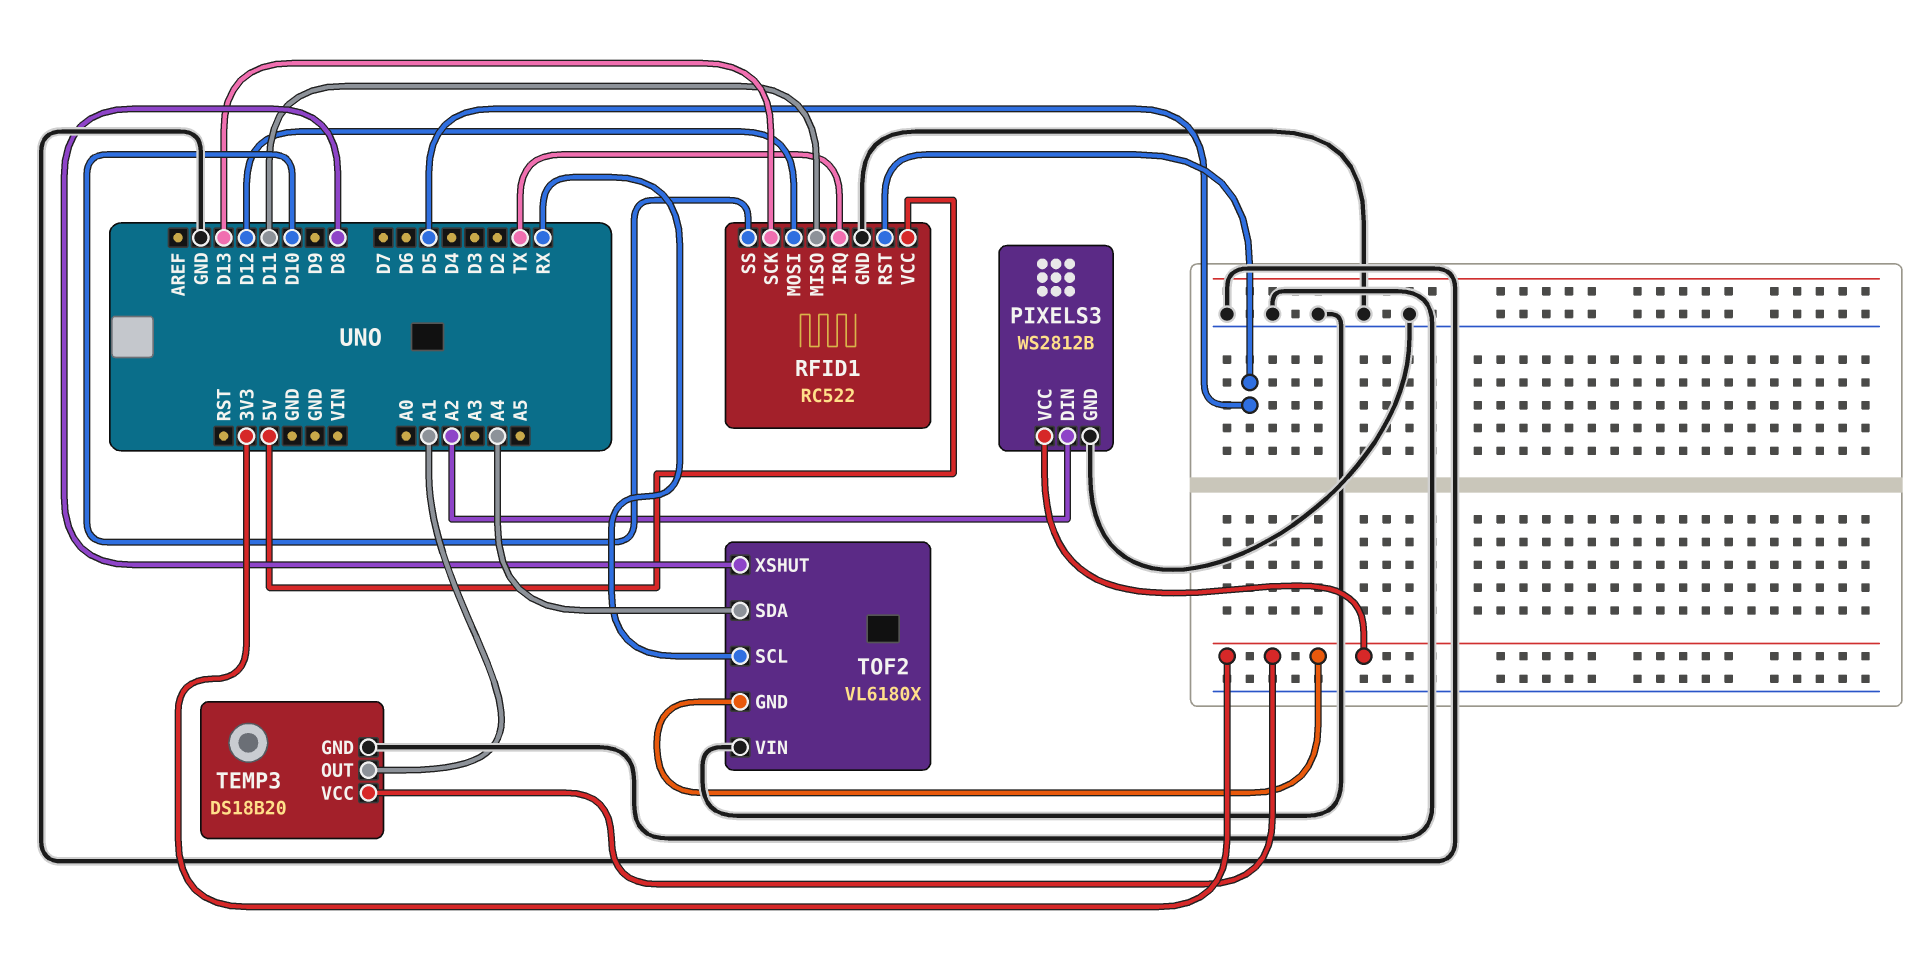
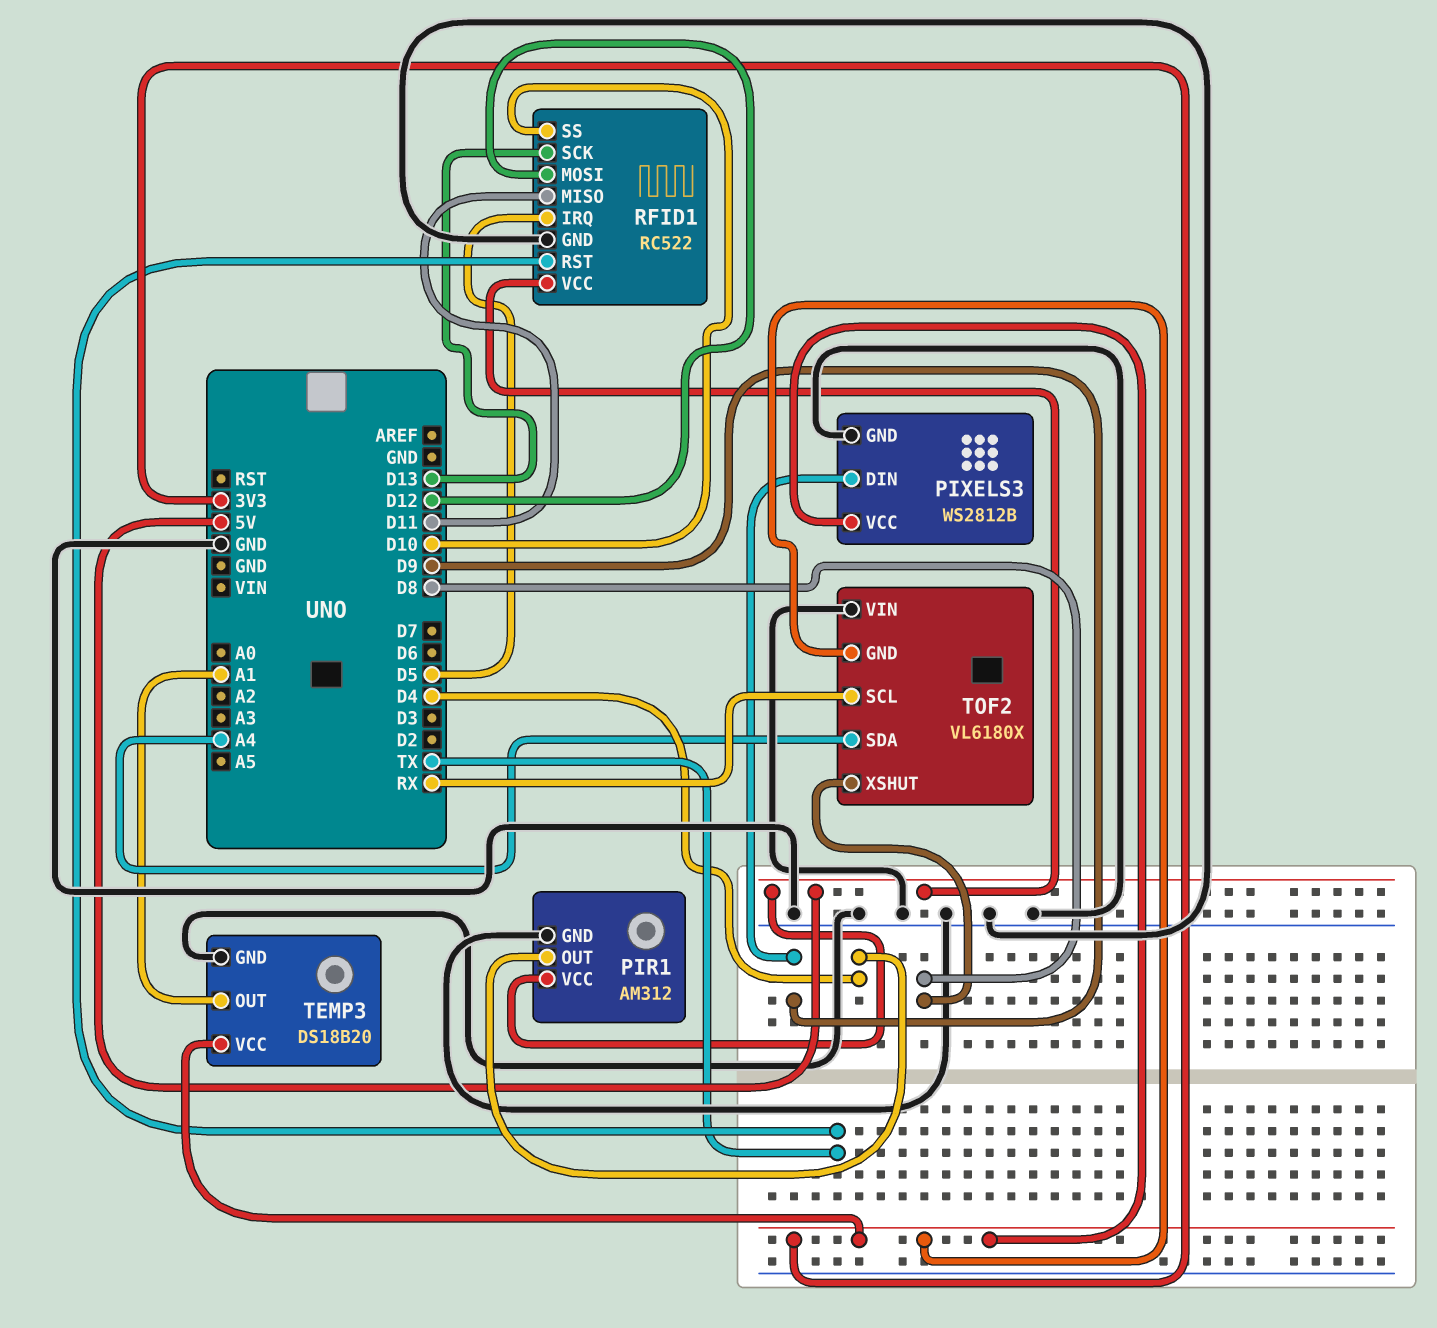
PIR1: none -> AM312
PIR1 pin GND: none -> GND
PIR1 pin OUT: none -> D4
PIR1 pin VCC: none -> 5V
PIXELS3 pin DIN: A2 -> D9
RFID1 pin IRQ: TX -> D5
RFID1 pin RST: D5 -> TX

